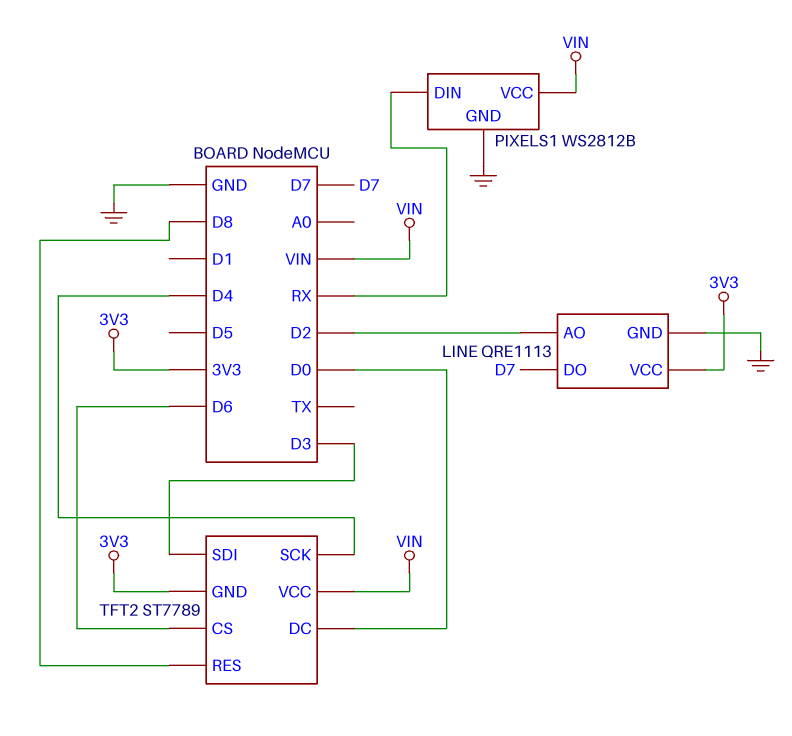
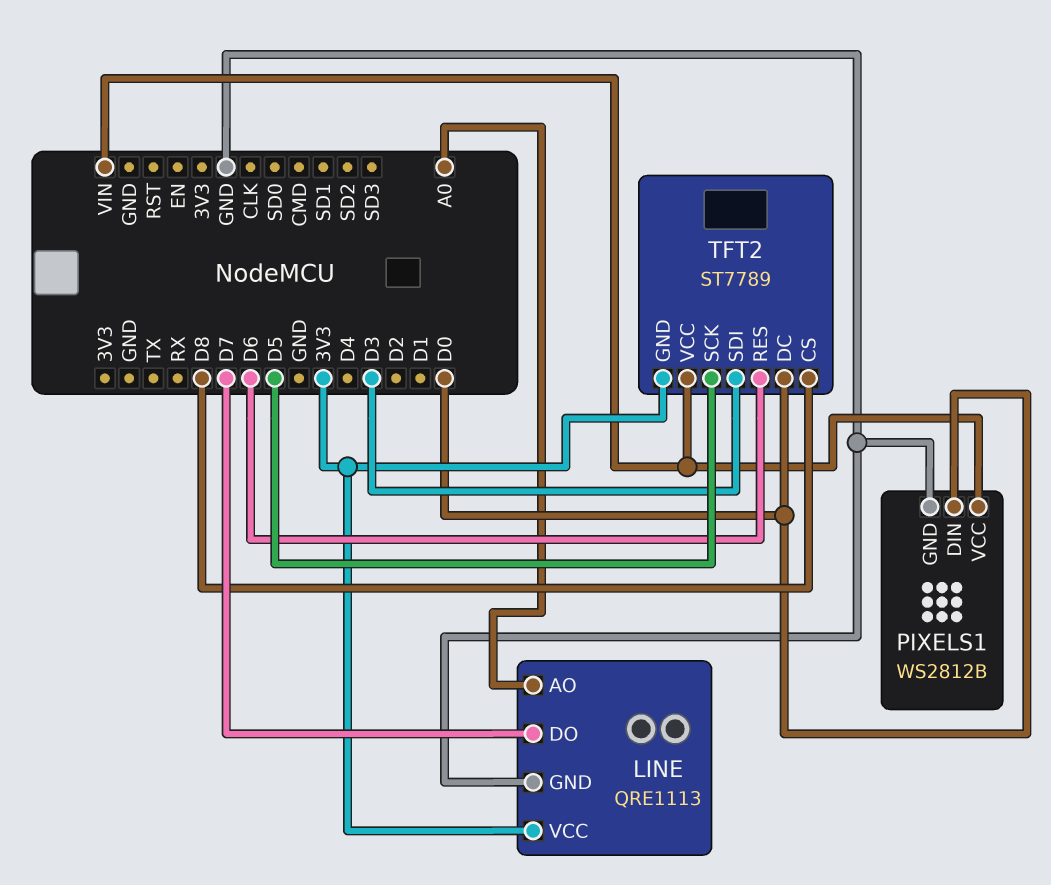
LINE pin AO: D2 -> A0
PIXELS1 pin DIN: RX -> D0
TFT2 pin CS: D6 -> D8
TFT2 pin RES: D8 -> D6
TFT2 pin SCK: D4 -> D5

